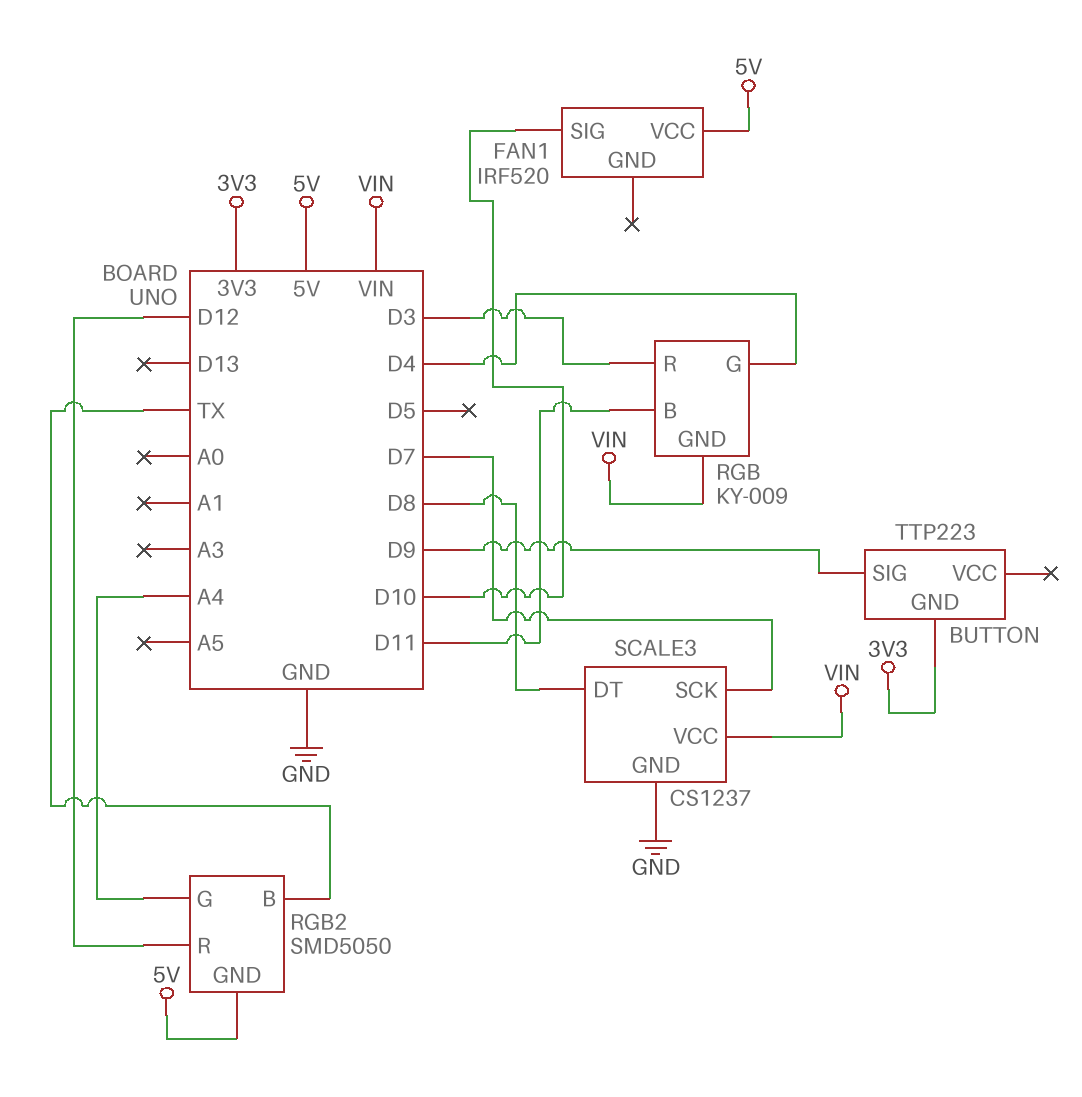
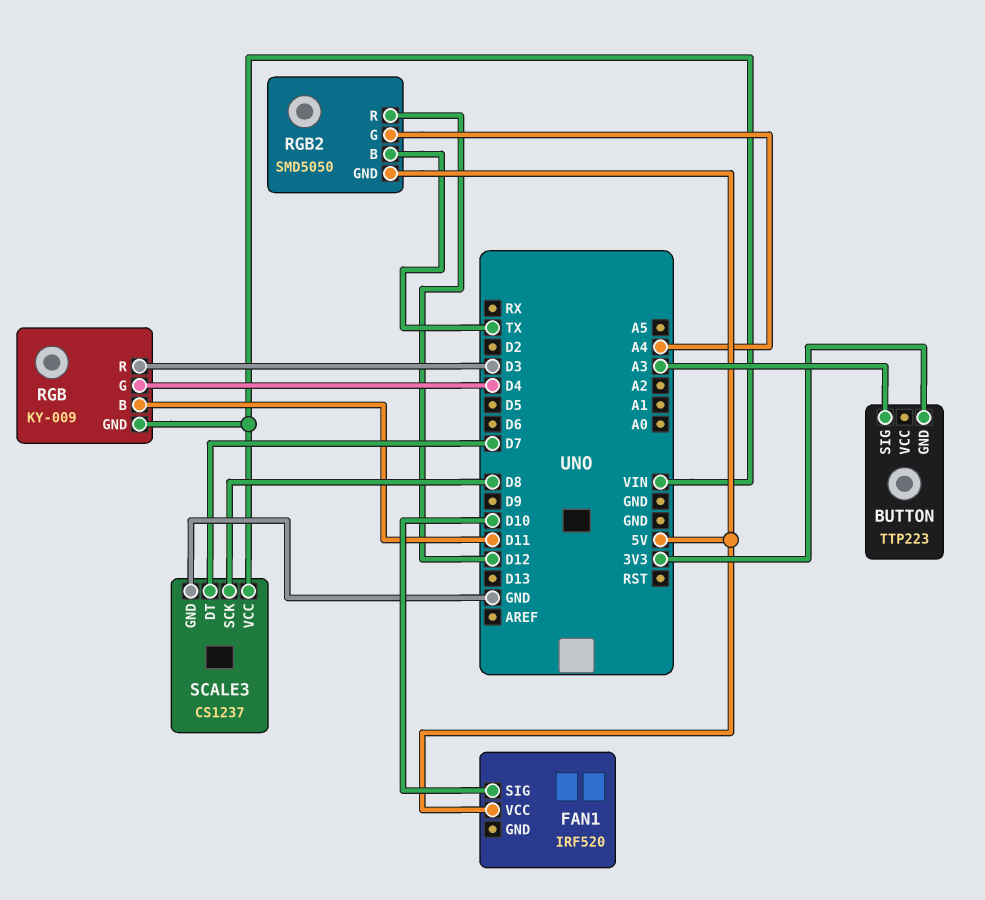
BUTTON pin SIG: D9 -> A3
SCALE3 pin DT: D8 -> D7
SCALE3 pin SCK: D7 -> D8

